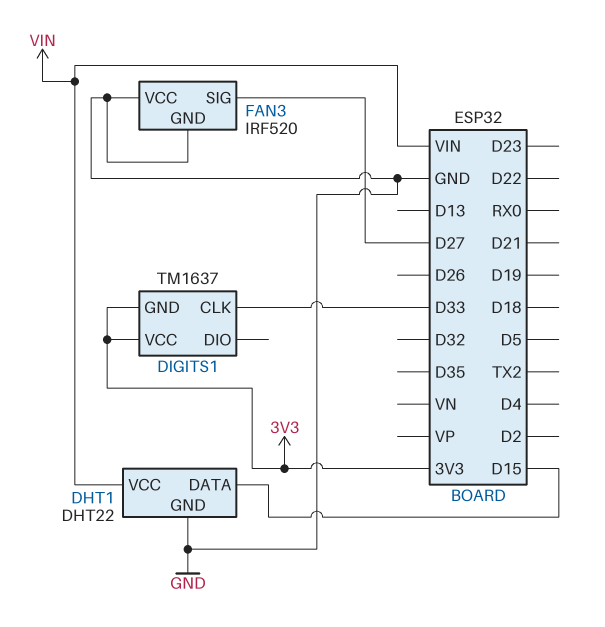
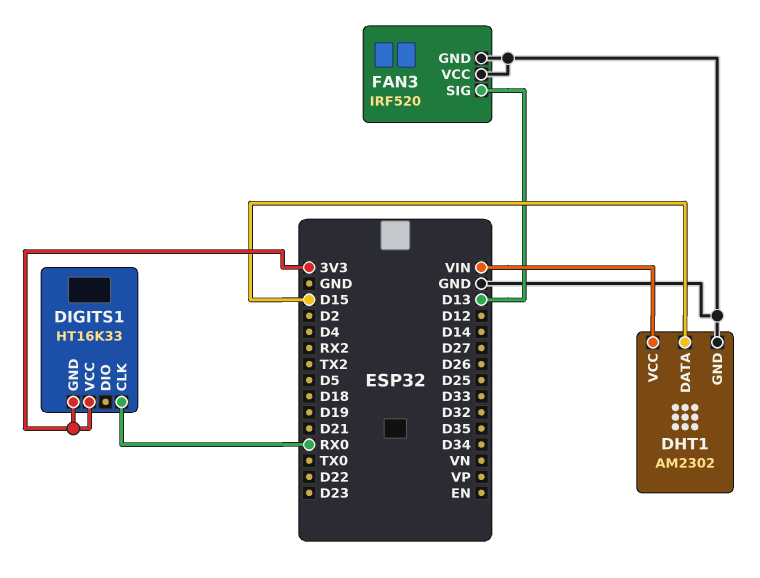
DHT1: DHT22 -> AM2302
DIGITS1: TM1637 -> HT16K33
DIGITS1 pin CLK: D33 -> RX0
FAN3 pin SIG: D27 -> D13

